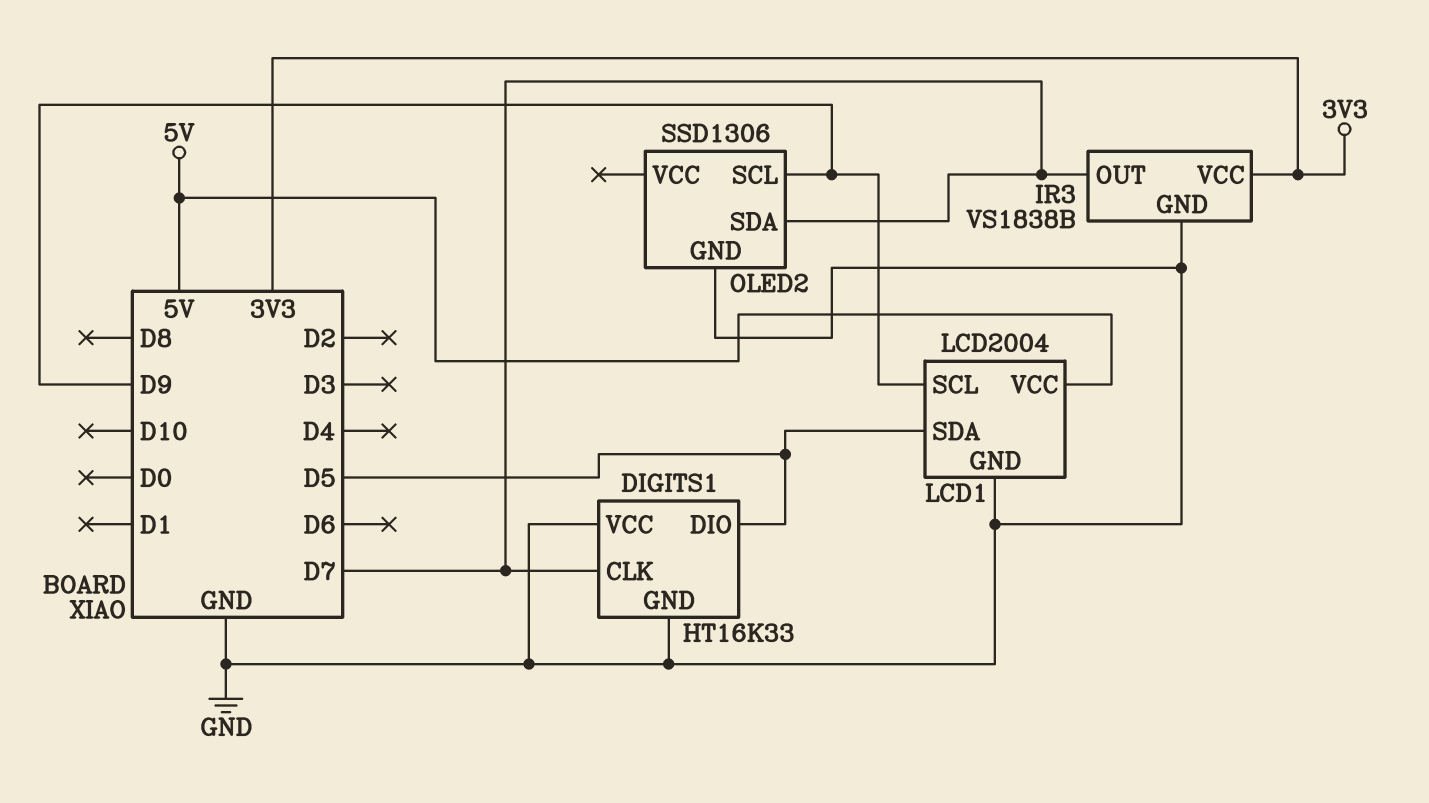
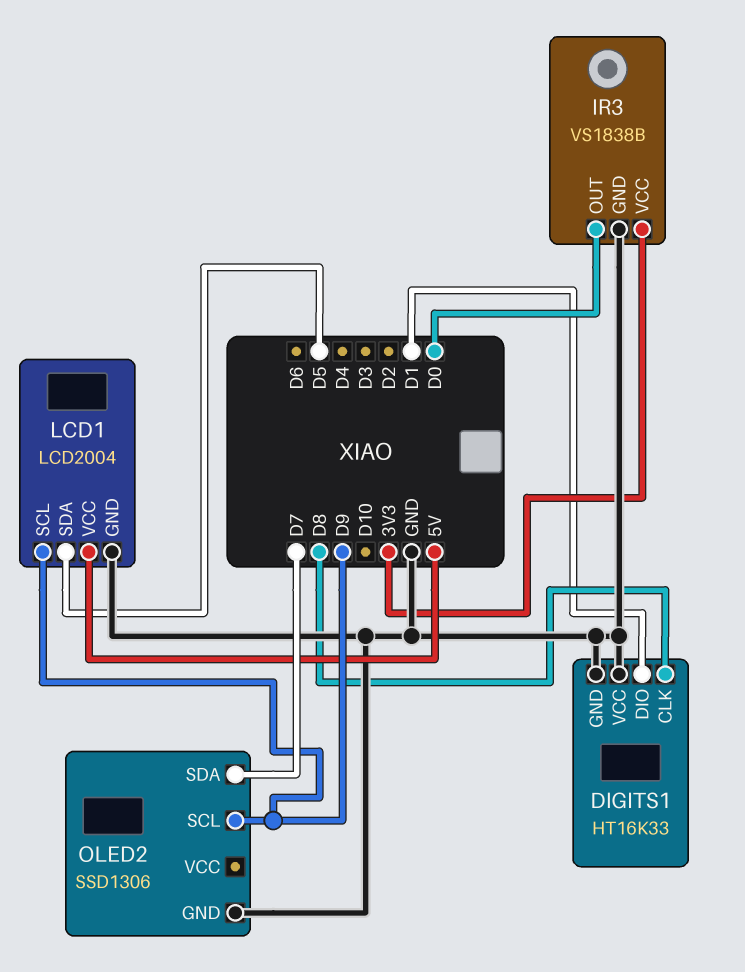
DIGITS1 pin CLK: D7 -> D8
DIGITS1 pin DIO: D5 -> D1
IR3 pin OUT: D7 -> D0

